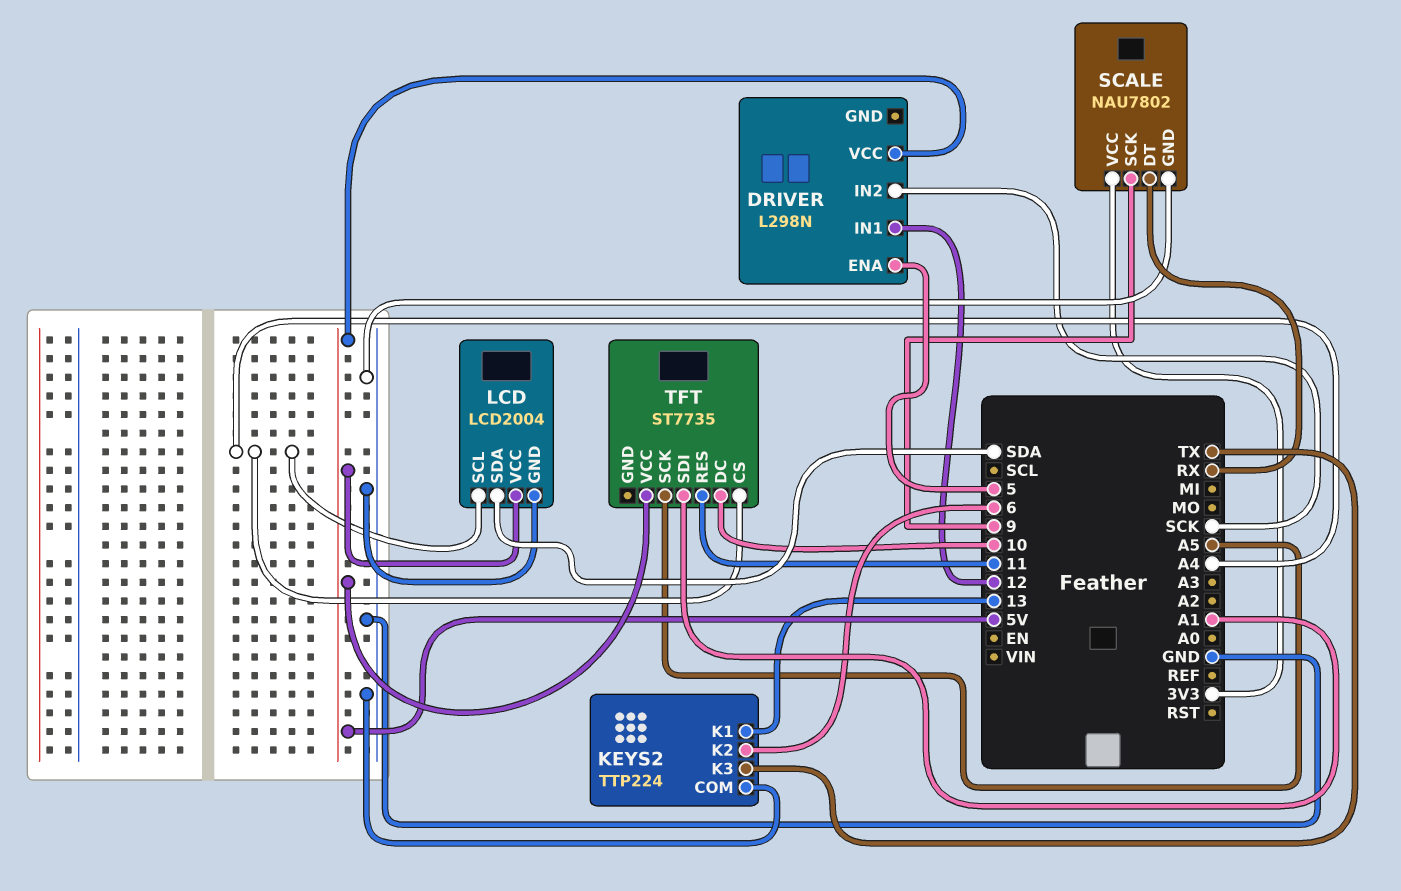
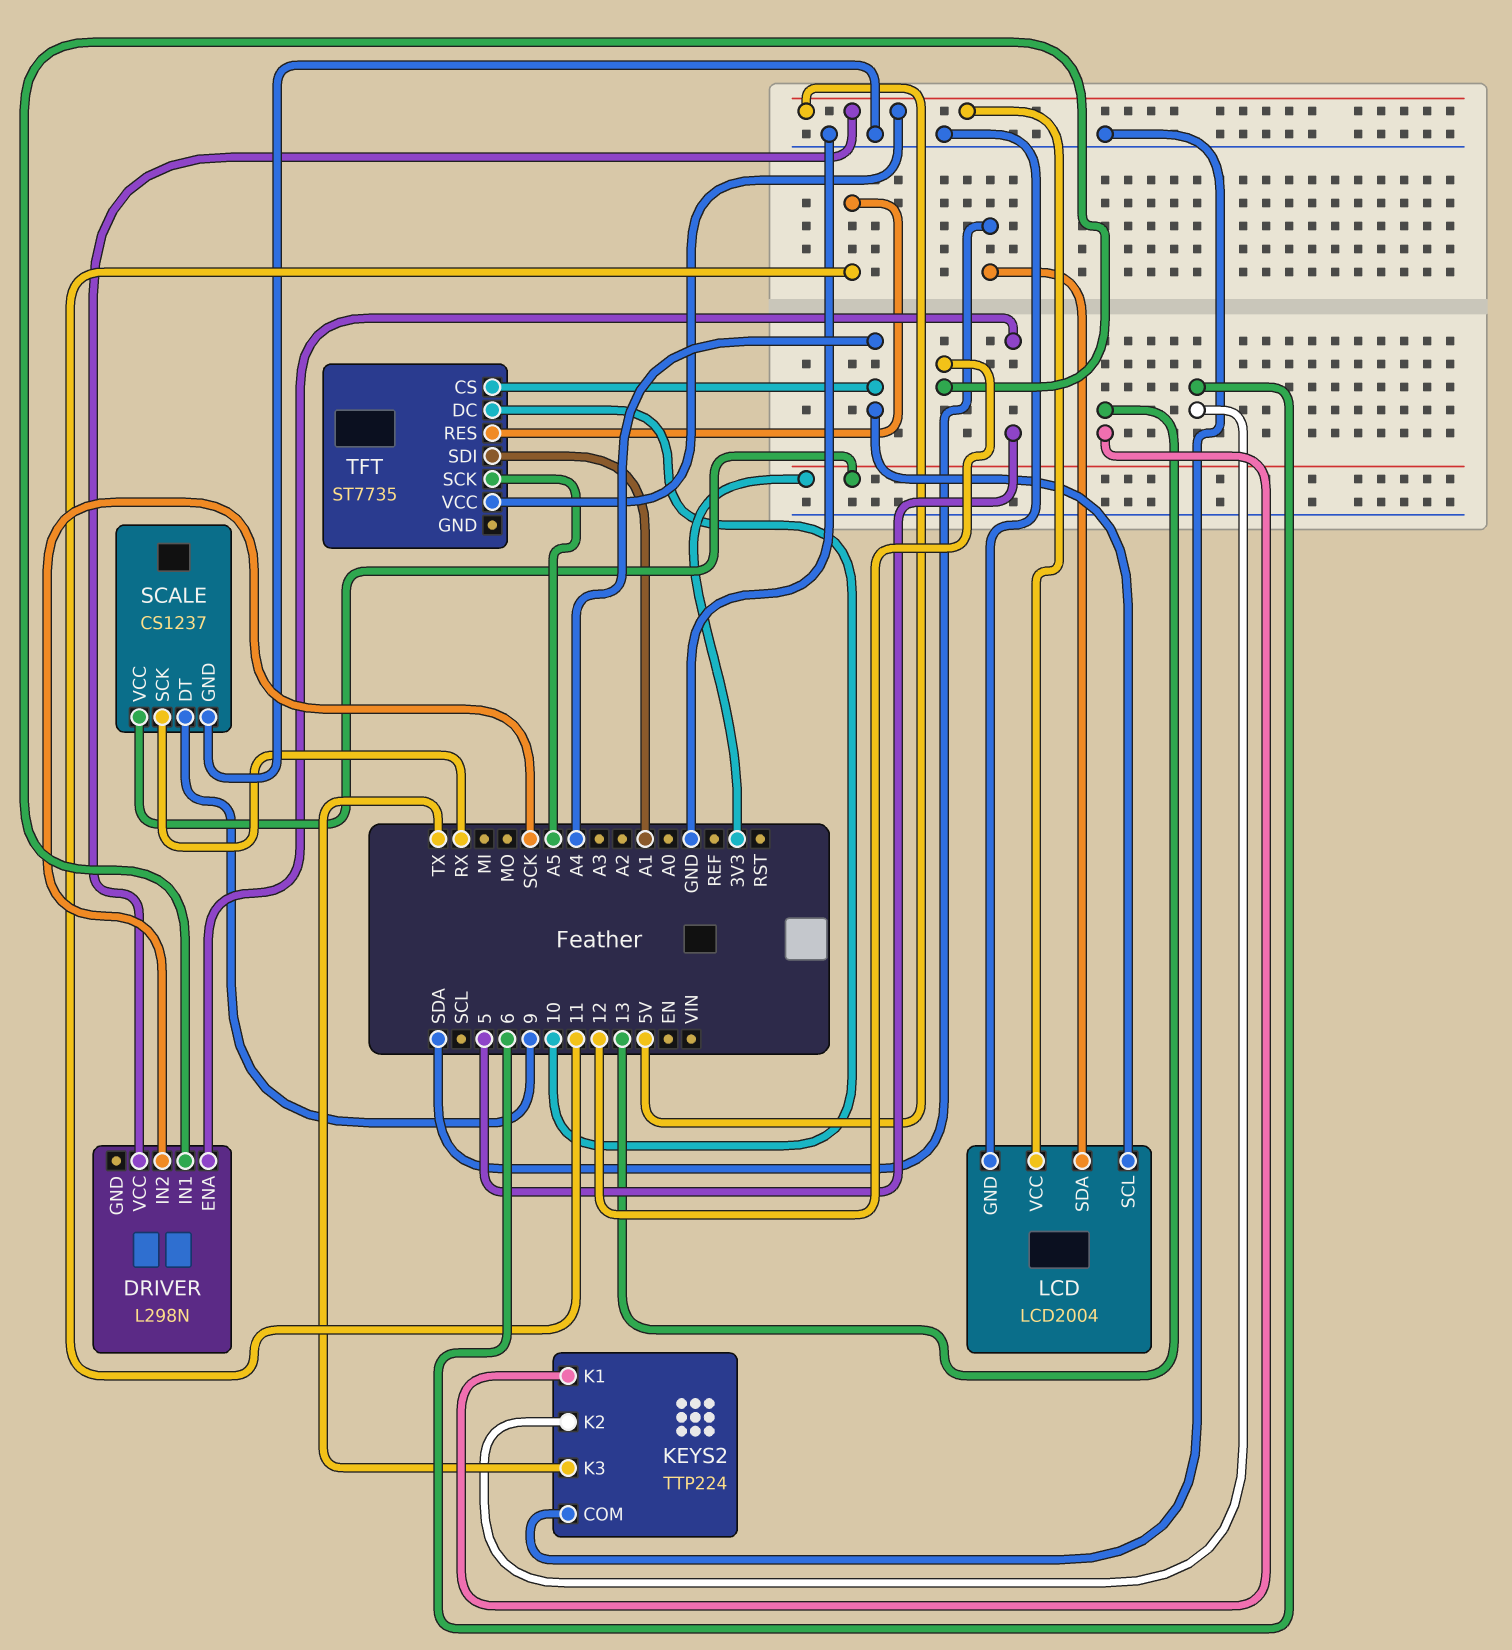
SCALE: NAU7802 -> CS1237
SCALE pin DT: RX -> 9
SCALE pin SCK: 9 -> RX

